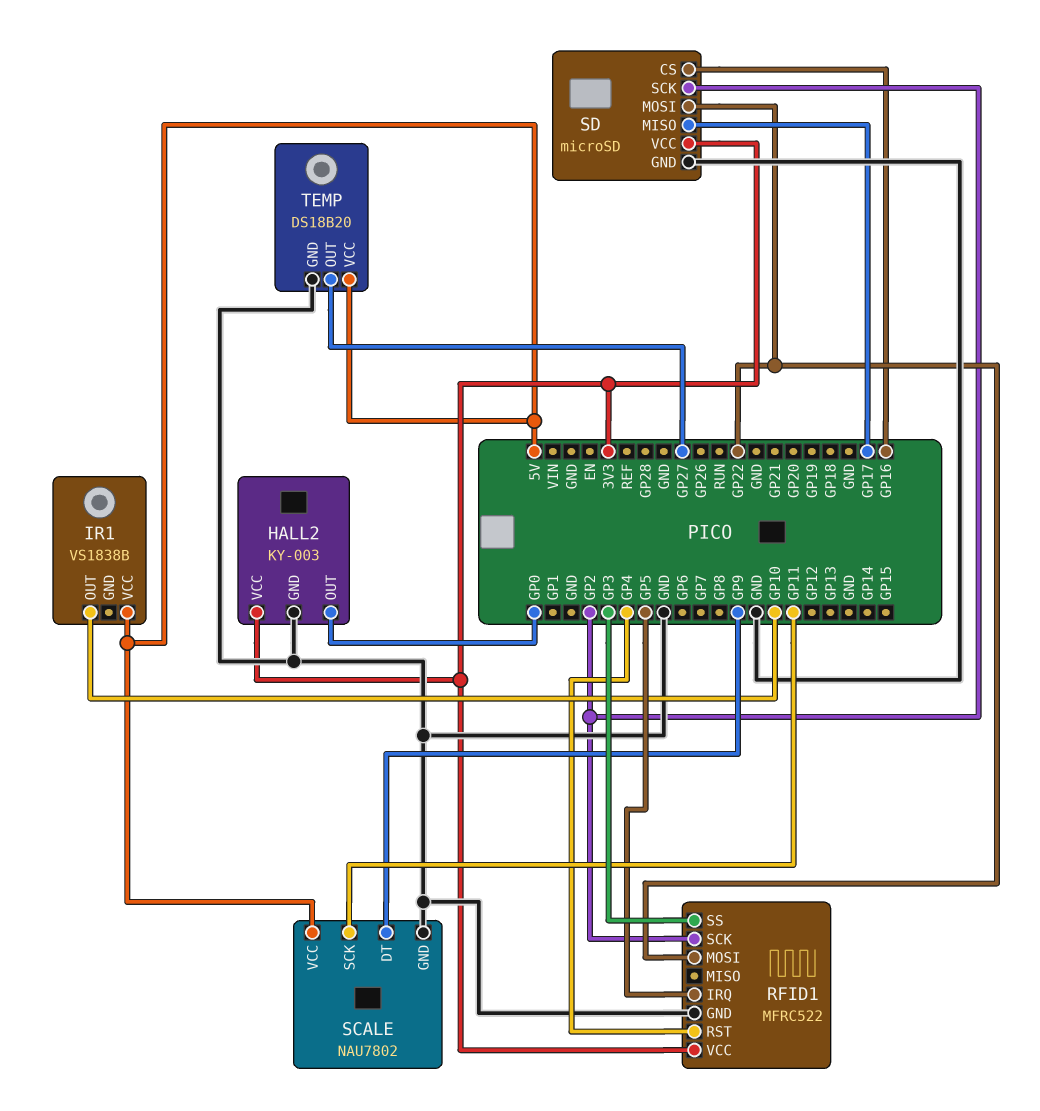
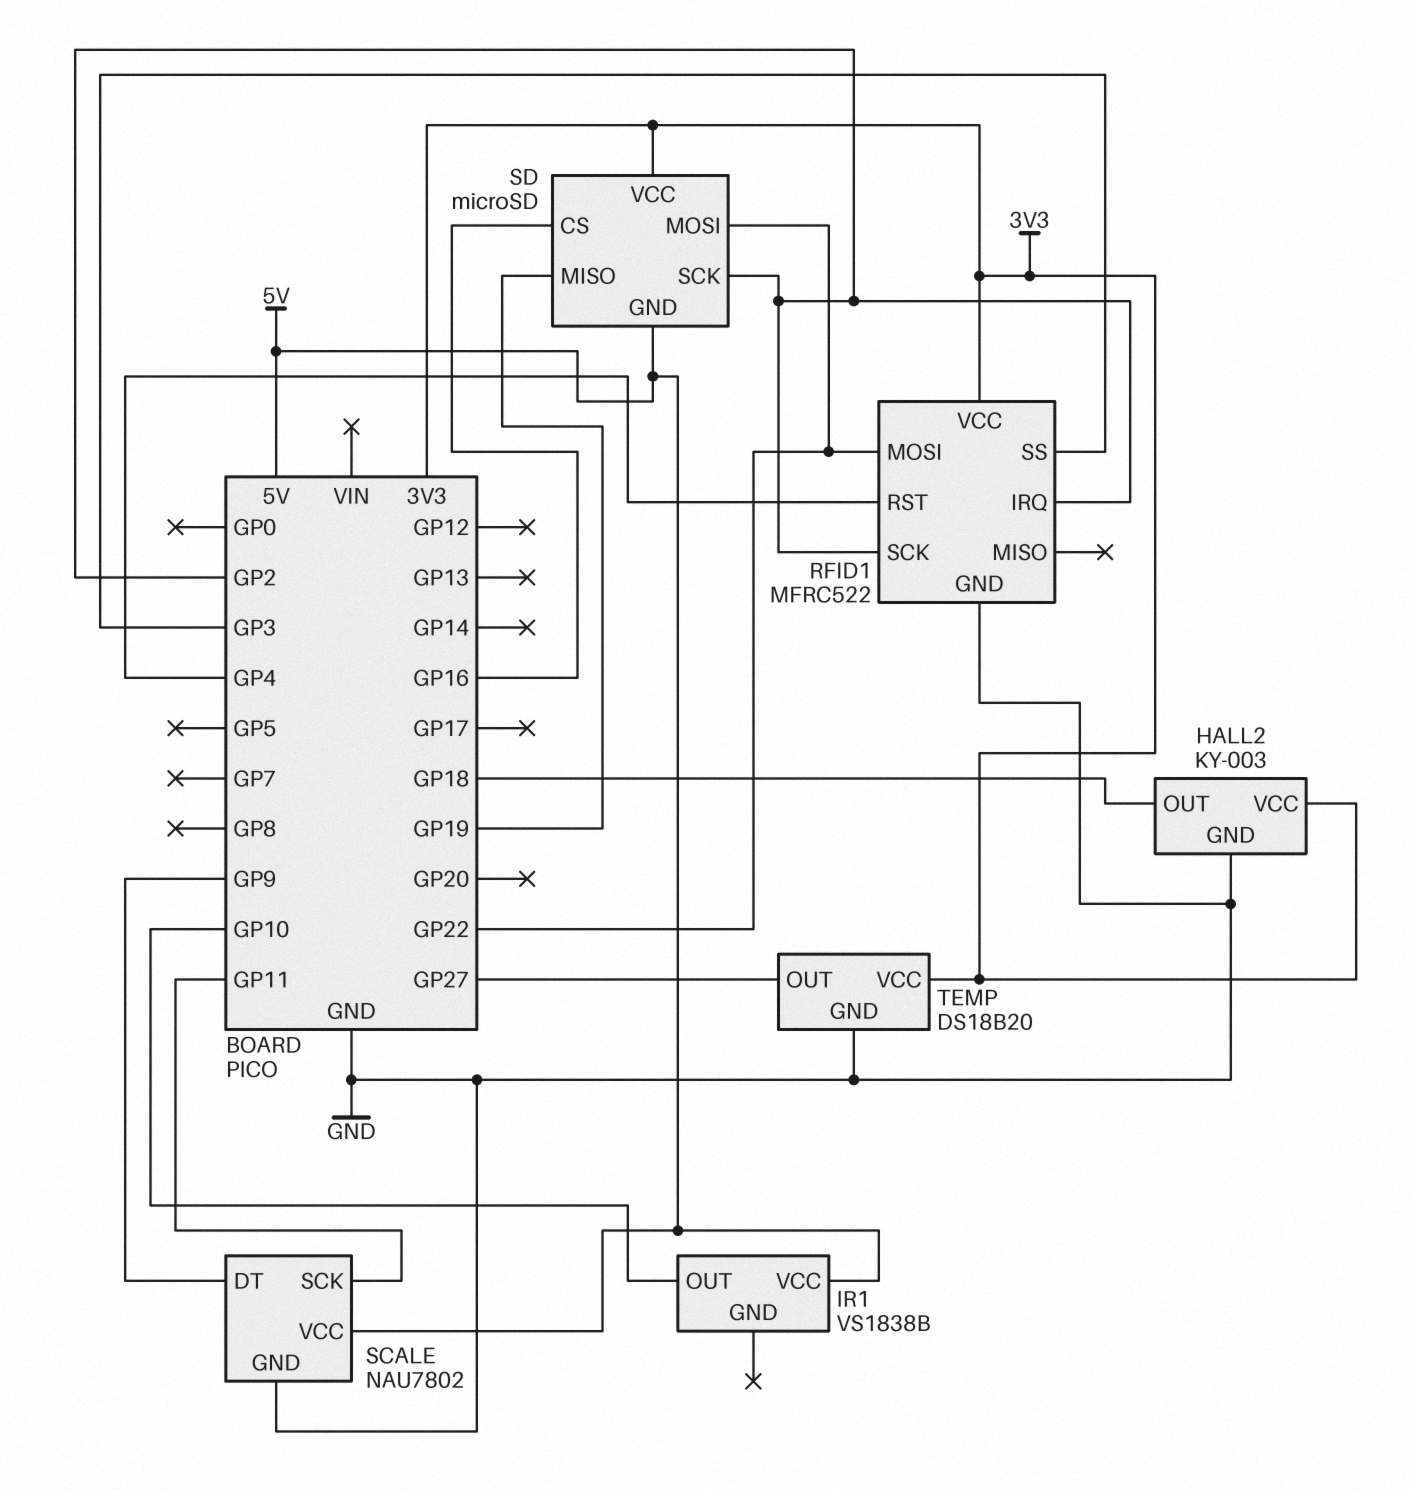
HALL2 pin OUT: GP0 -> GP18
RFID1 pin IRQ: GP5 -> GP2
SD pin GND: GND -> 5V
SD pin MISO: GP17 -> GP19
TEMP pin VCC: 5V -> 3V3

